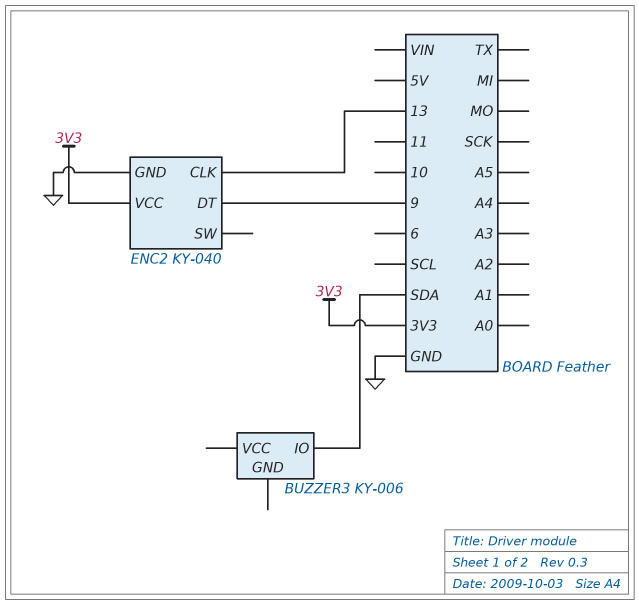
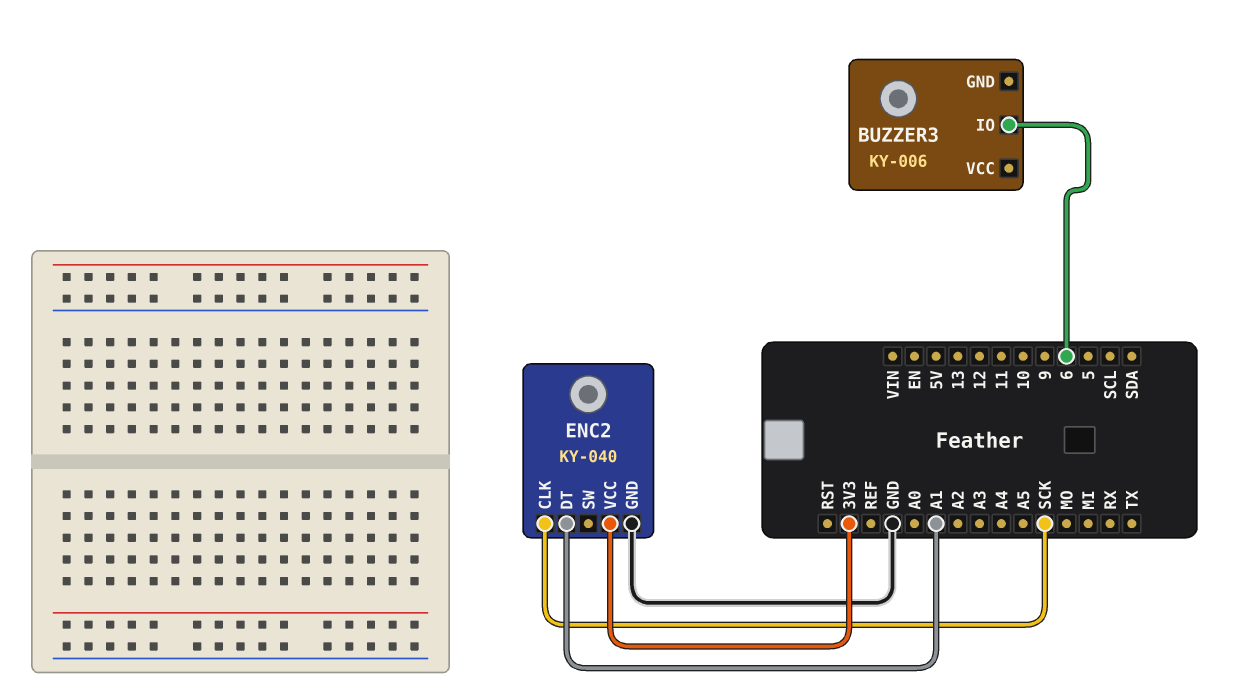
BUZZER3 pin IO: SDA -> 6
ENC2 pin CLK: 13 -> SCK
ENC2 pin DT: 9 -> A1

